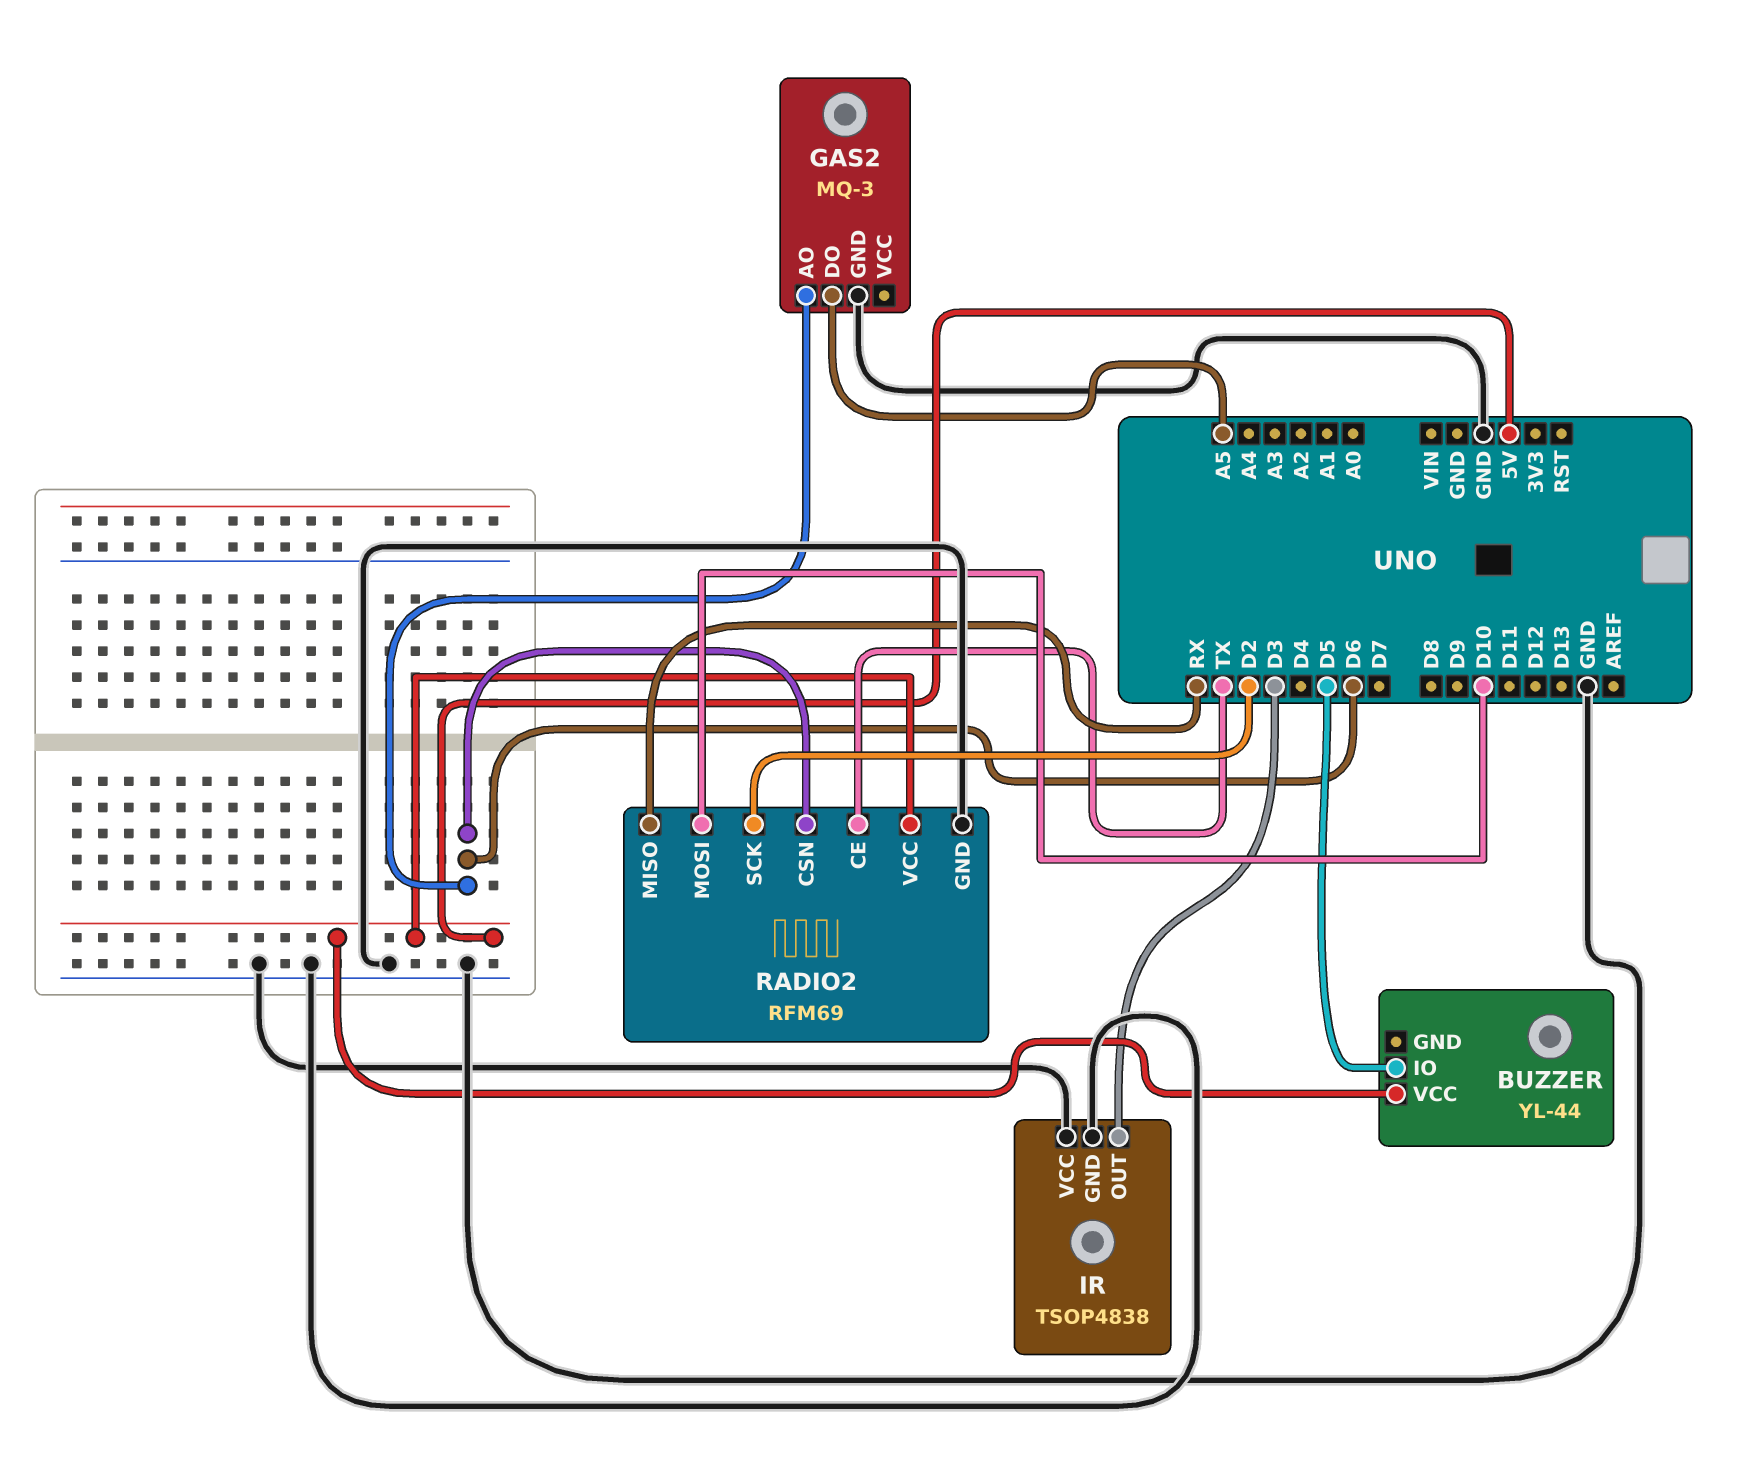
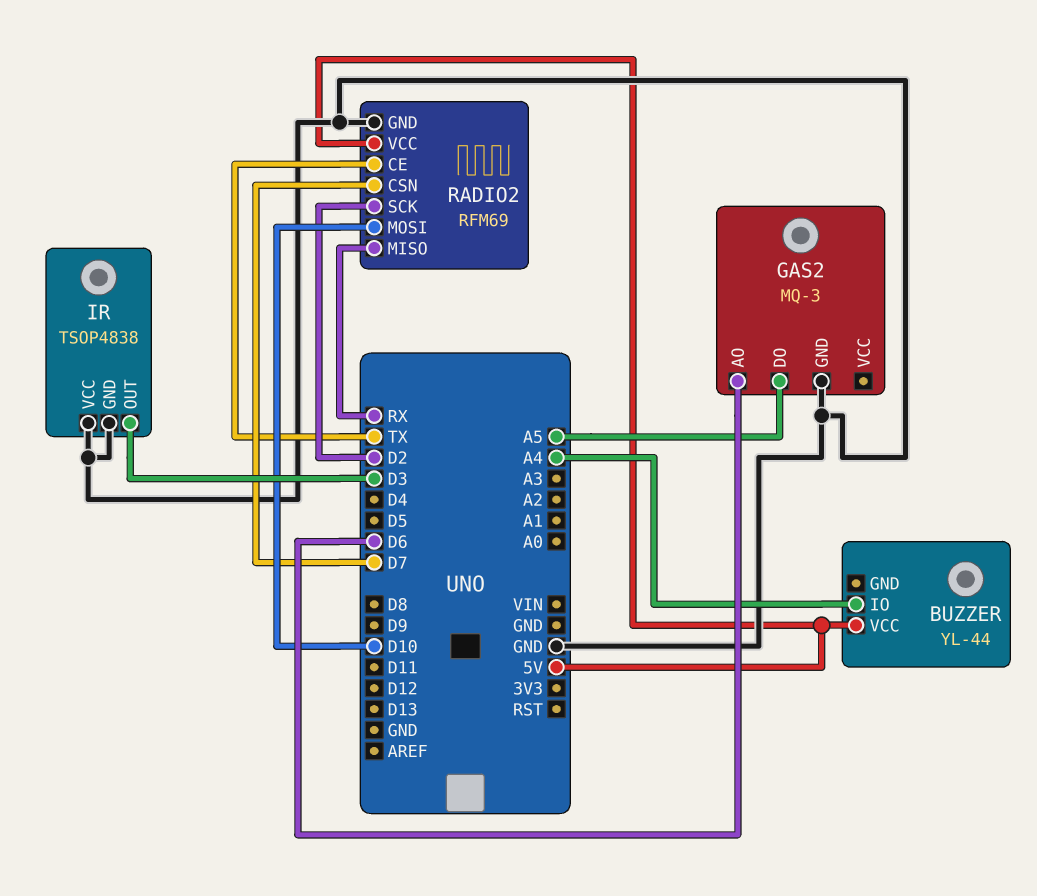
BUZZER pin IO: D5 -> A4
RADIO2 pin CSN: D6 -> D7

